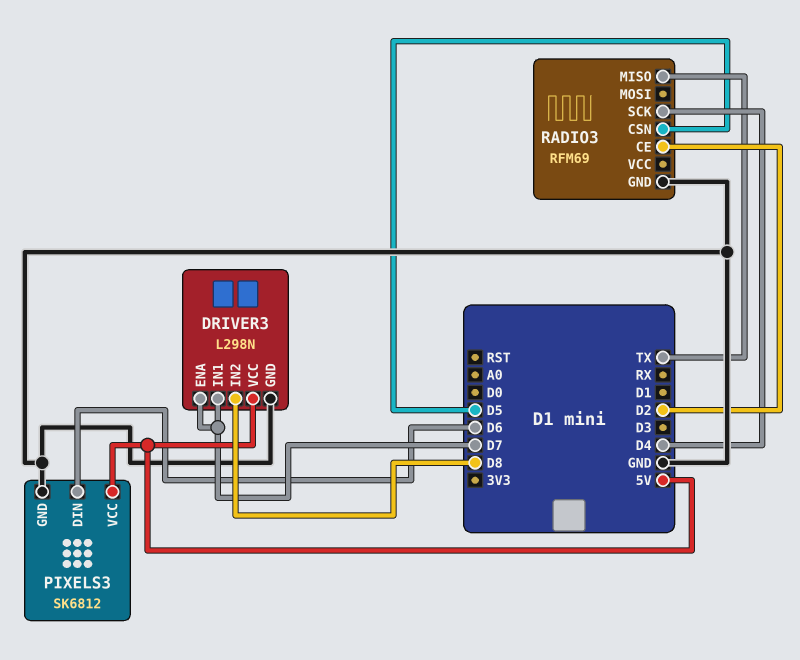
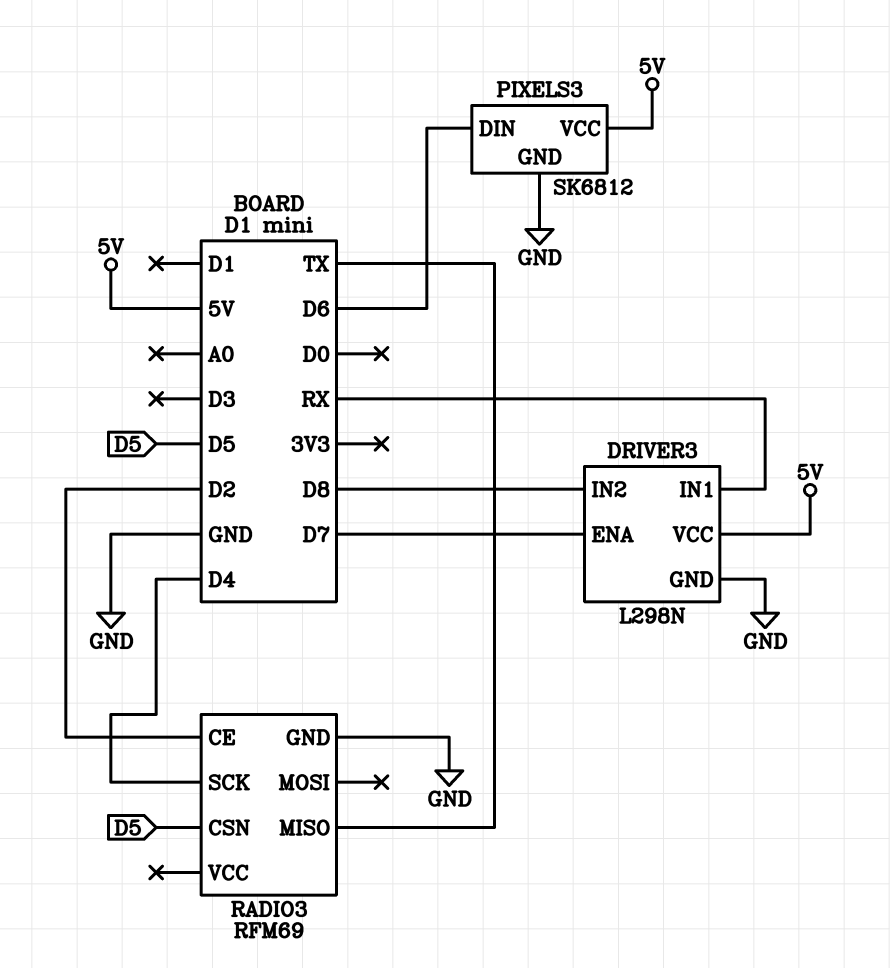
DRIVER3 pin IN1: D7 -> RX

